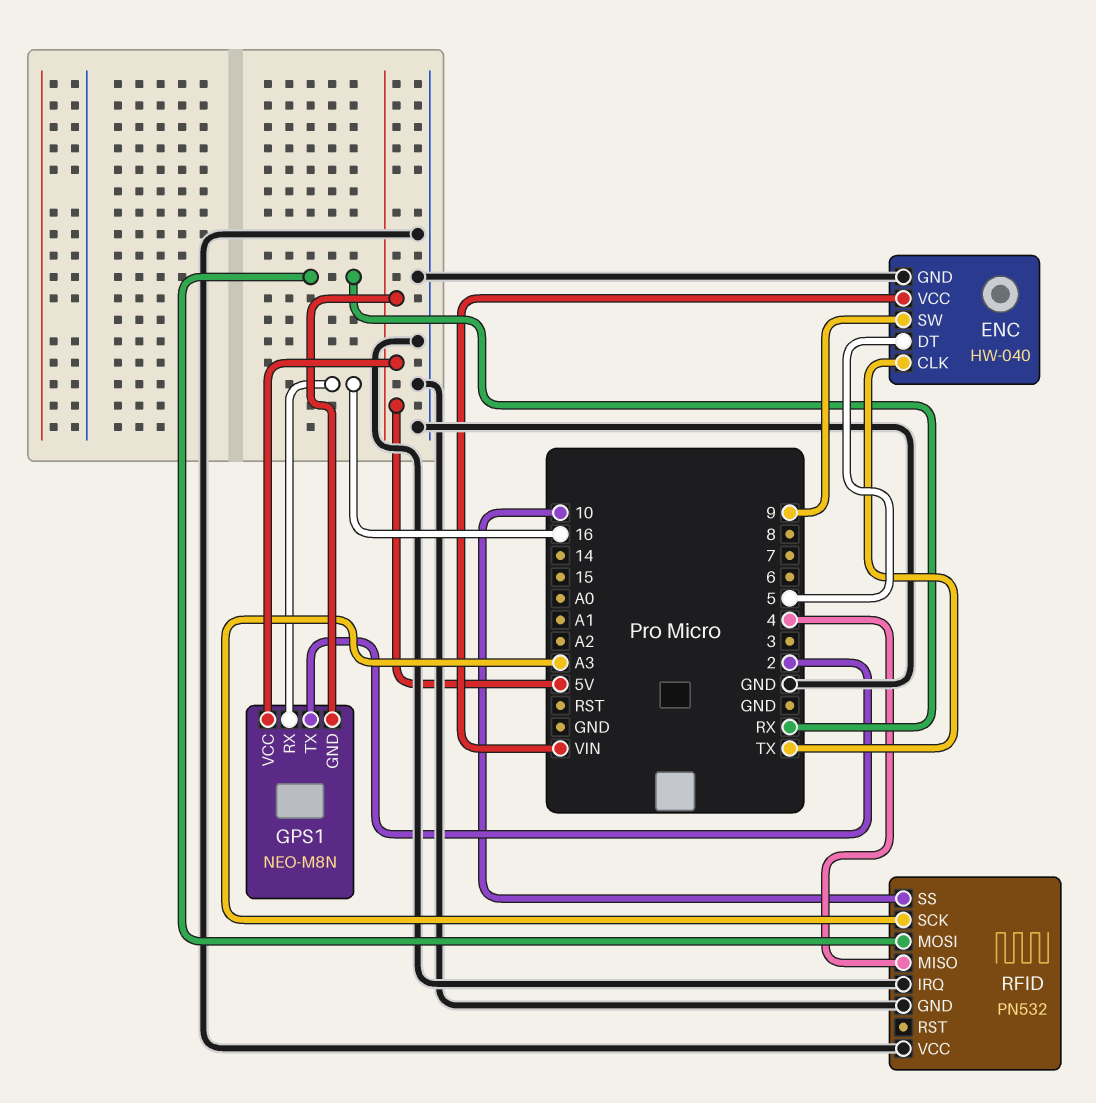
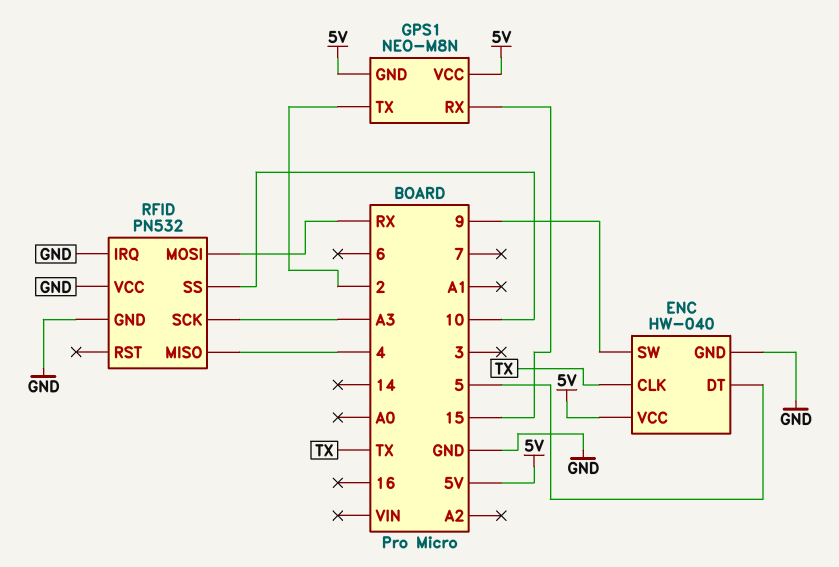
ENC pin VCC: VIN -> 5V
GPS1 pin RX: 16 -> 15

